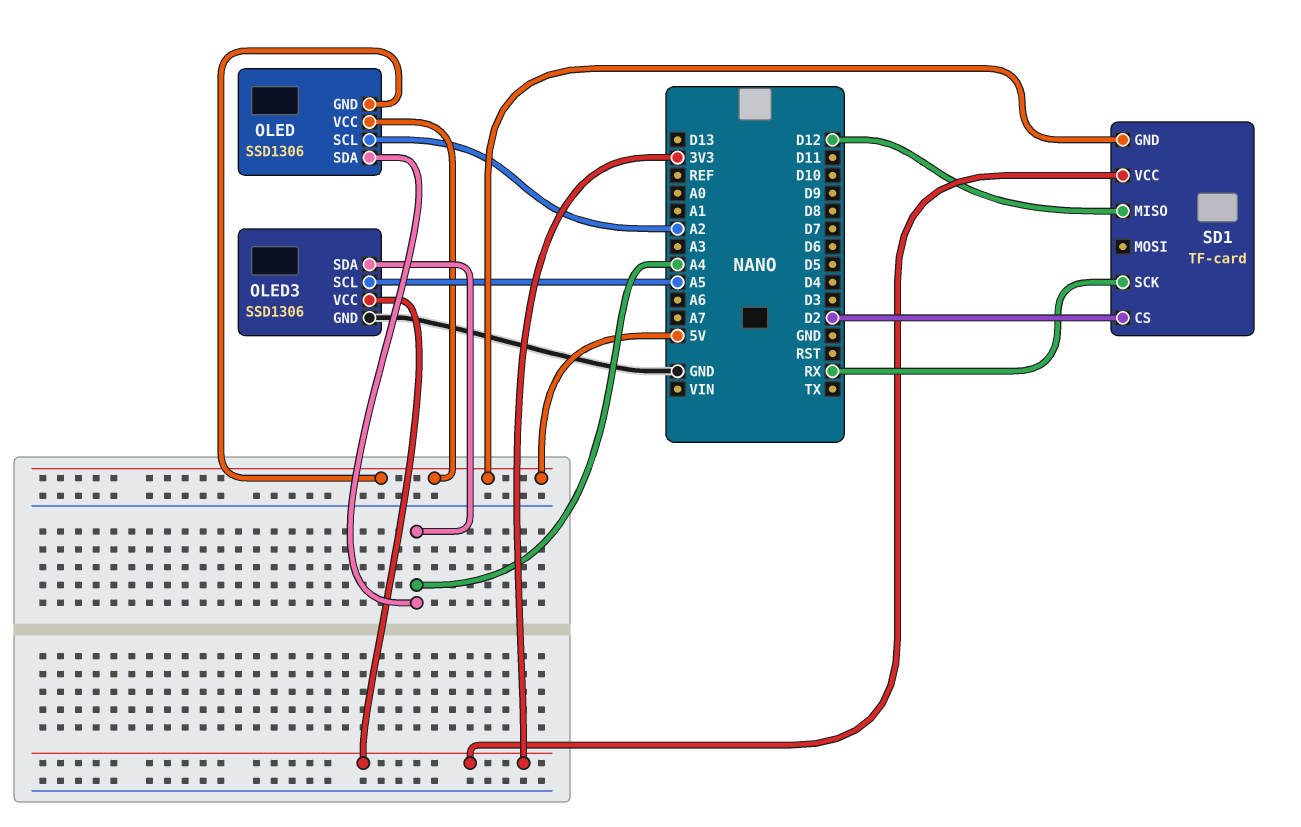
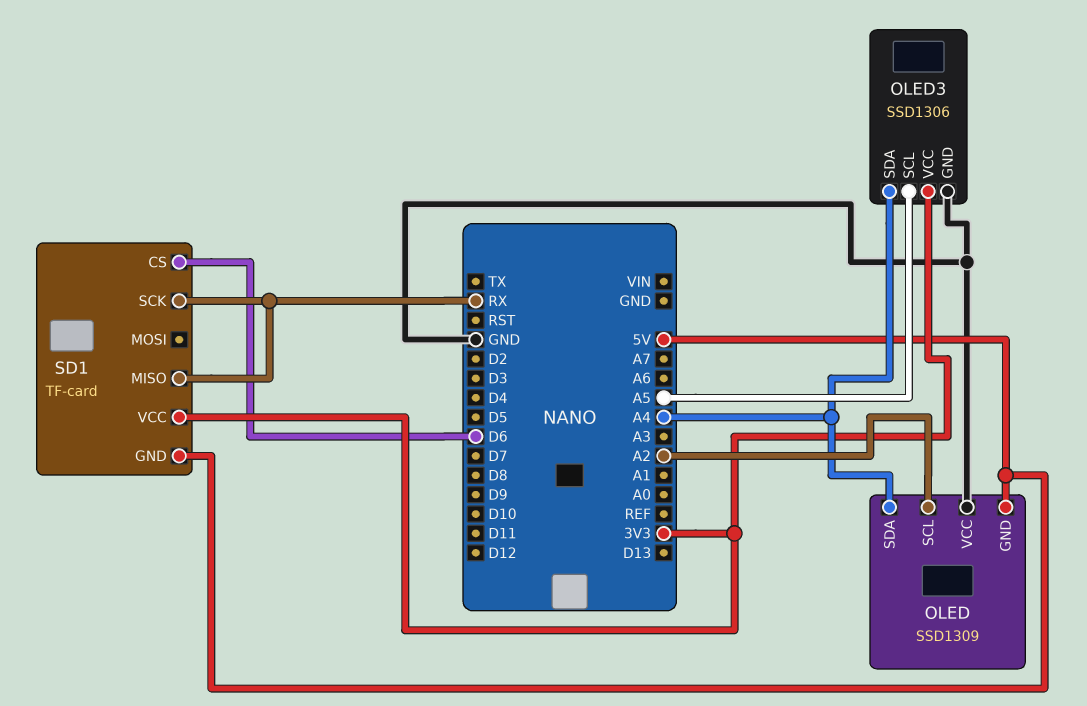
OLED: SSD1306 -> SSD1309
OLED pin VCC: 5V -> GND
SD1 pin CS: D2 -> D6
SD1 pin MISO: D12 -> RX

